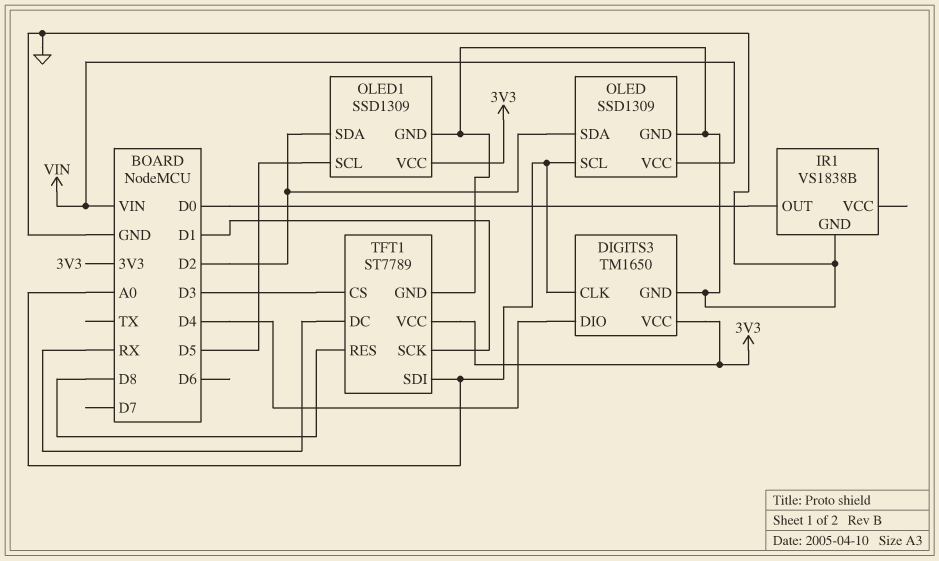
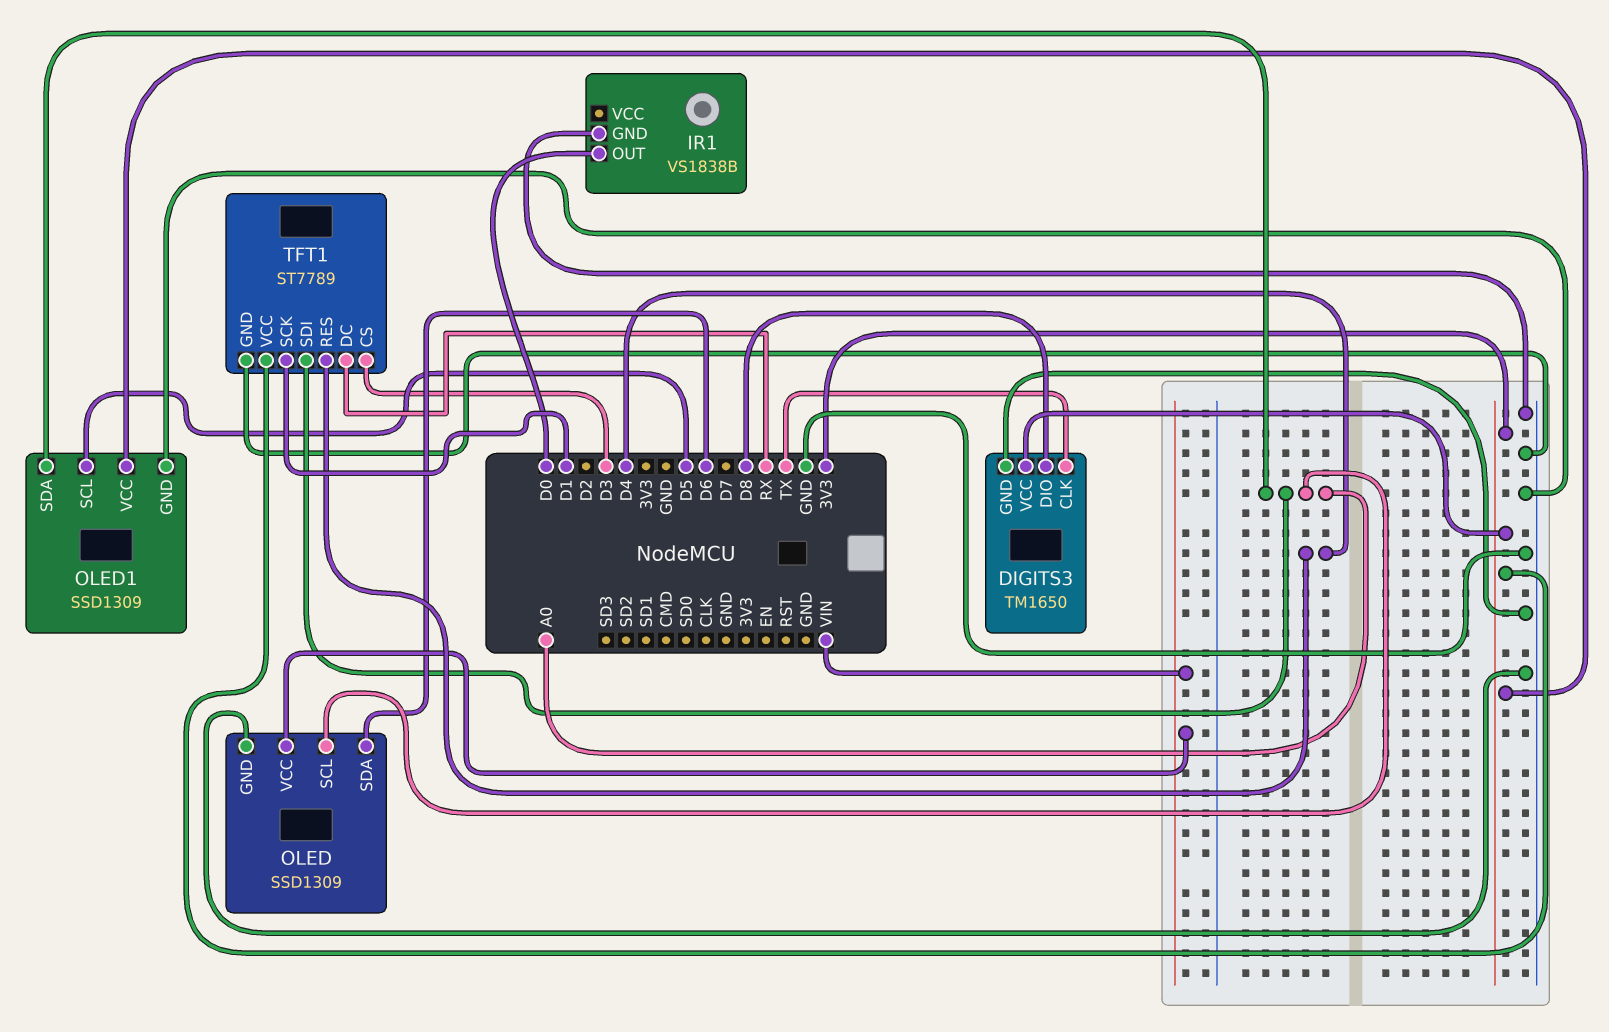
DIGITS3 pin CLK: A0 -> TX
DIGITS3 pin DIO: D4 -> D8
OLED pin SDA: D2 -> D6
OLED1 pin SDA: D2 -> A0
TFT1 pin RES: D8 -> D4

